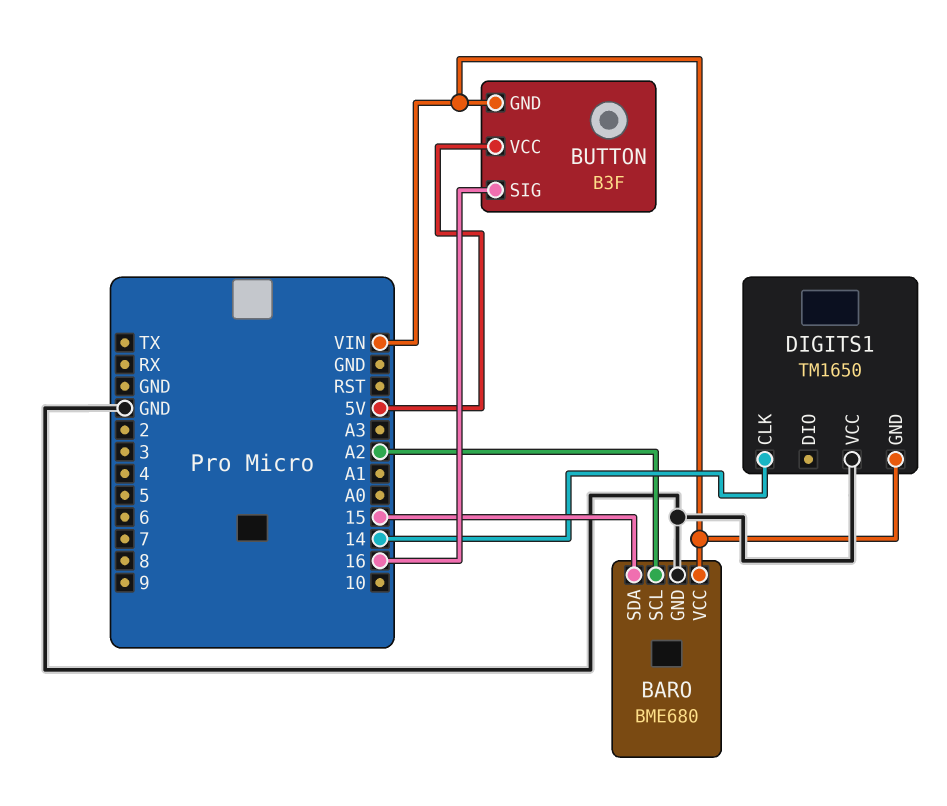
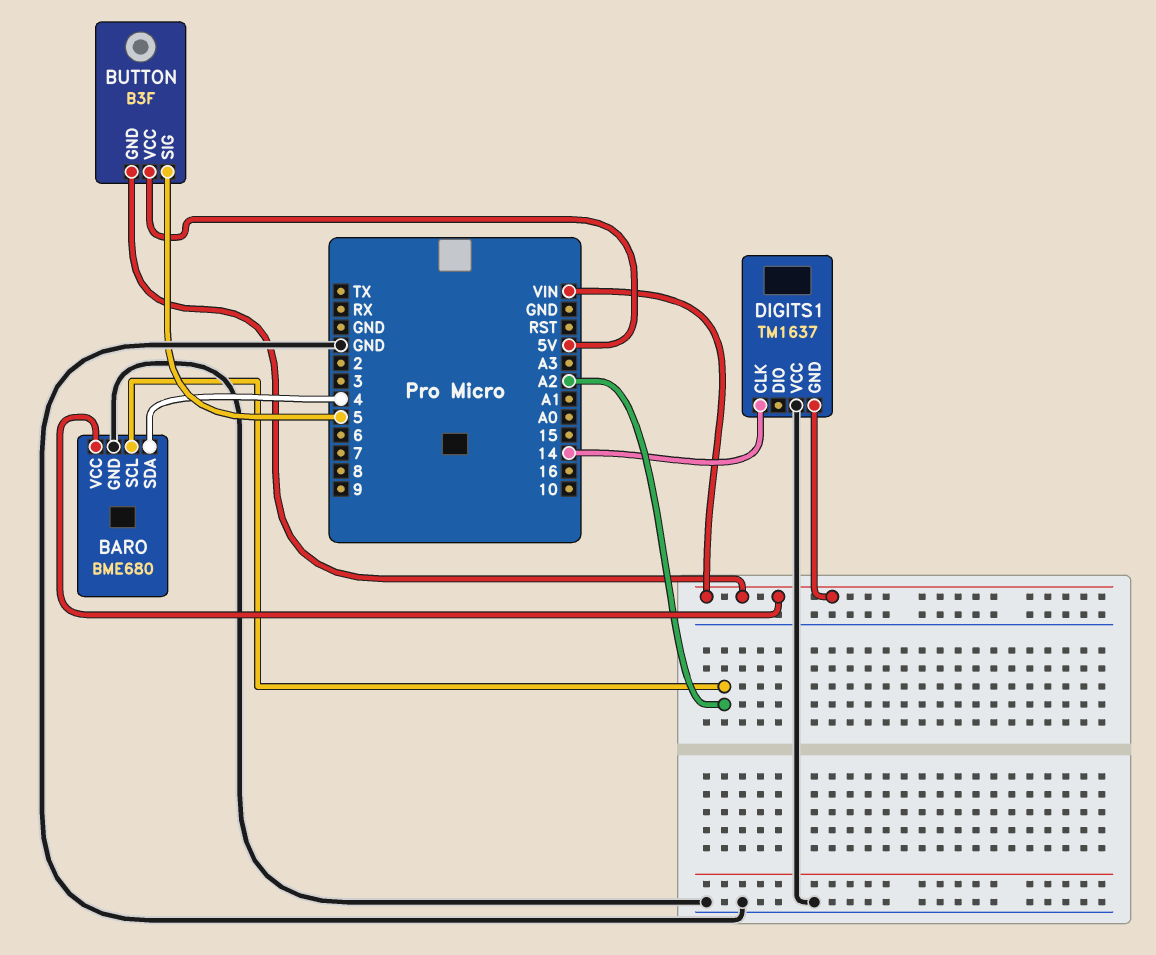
BARO pin SDA: 15 -> 4
BUTTON pin SIG: 16 -> 5
DIGITS1: TM1650 -> TM1637

